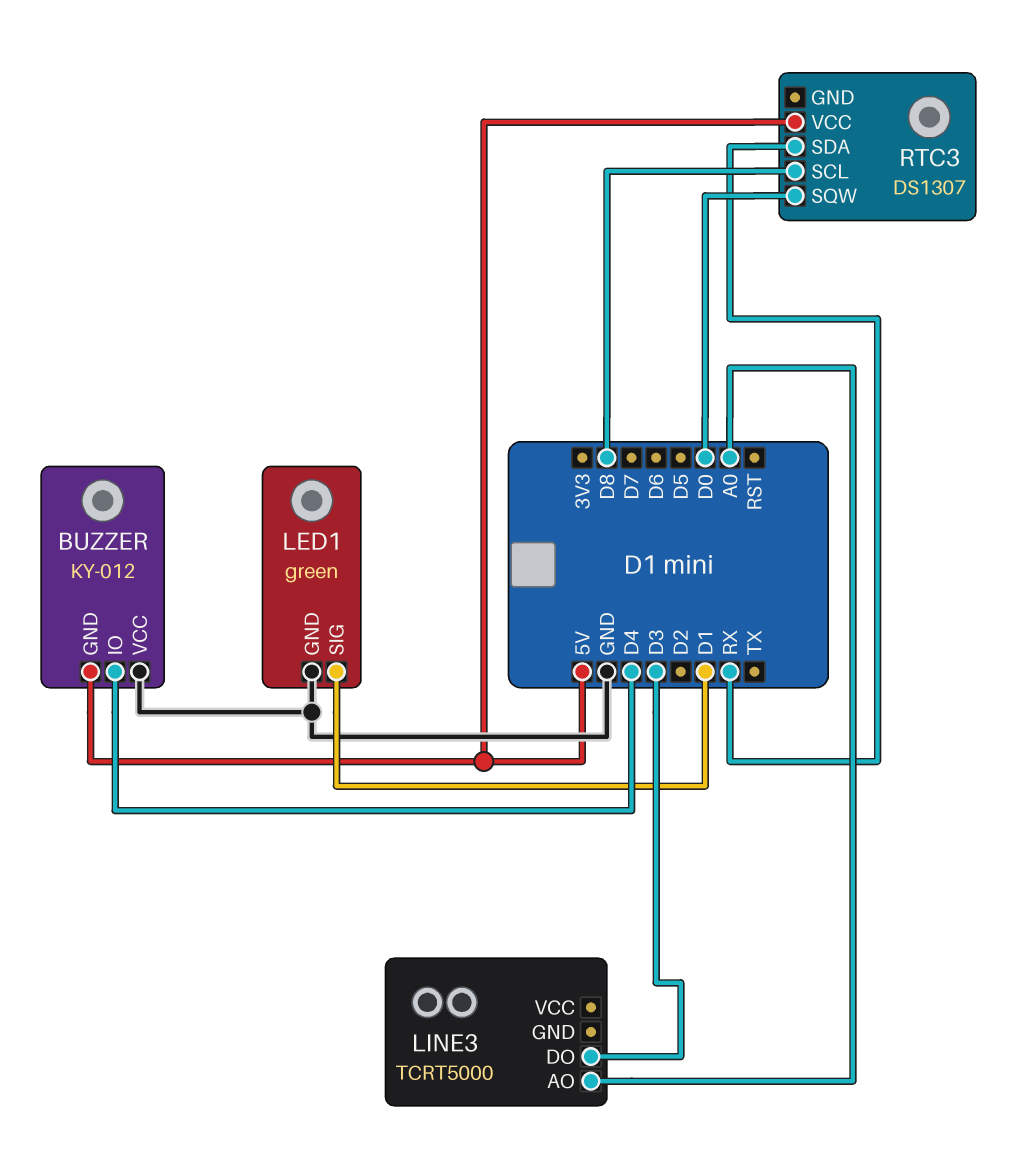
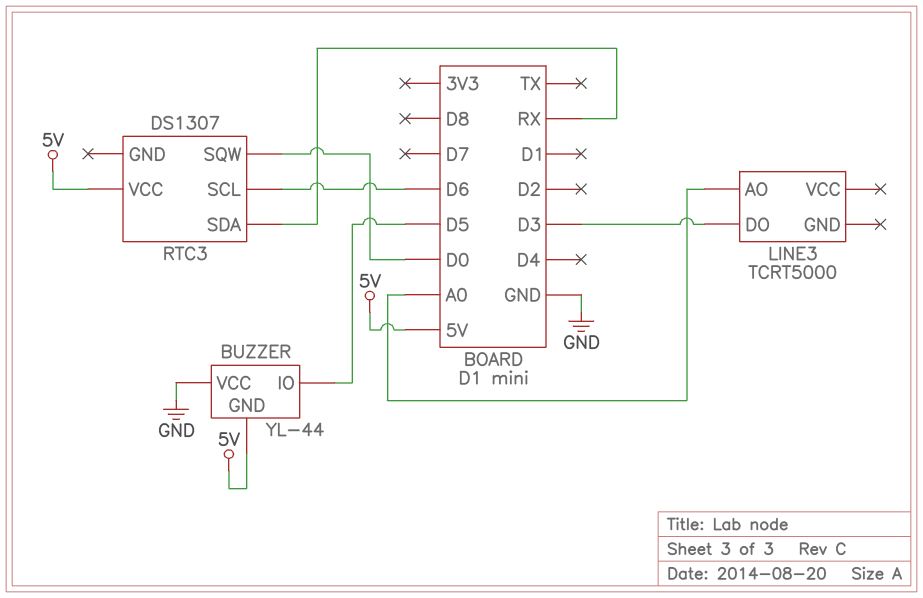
BUZZER: KY-012 -> YL-44
BUZZER pin IO: D4 -> D5
LED1: green -> none
LED1 pin GND: GND -> none
LED1 pin SIG: D1 -> none
RTC3 pin SCL: D8 -> D6

